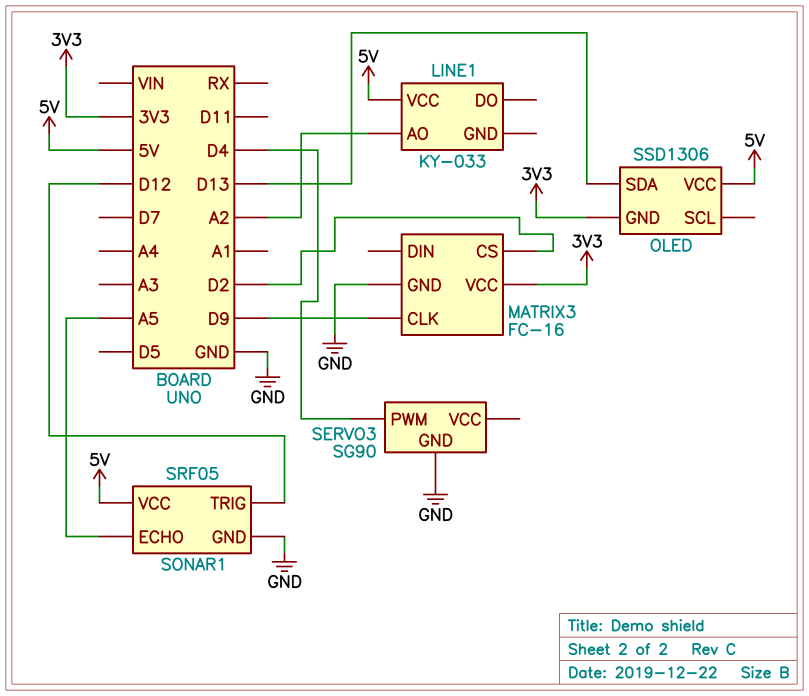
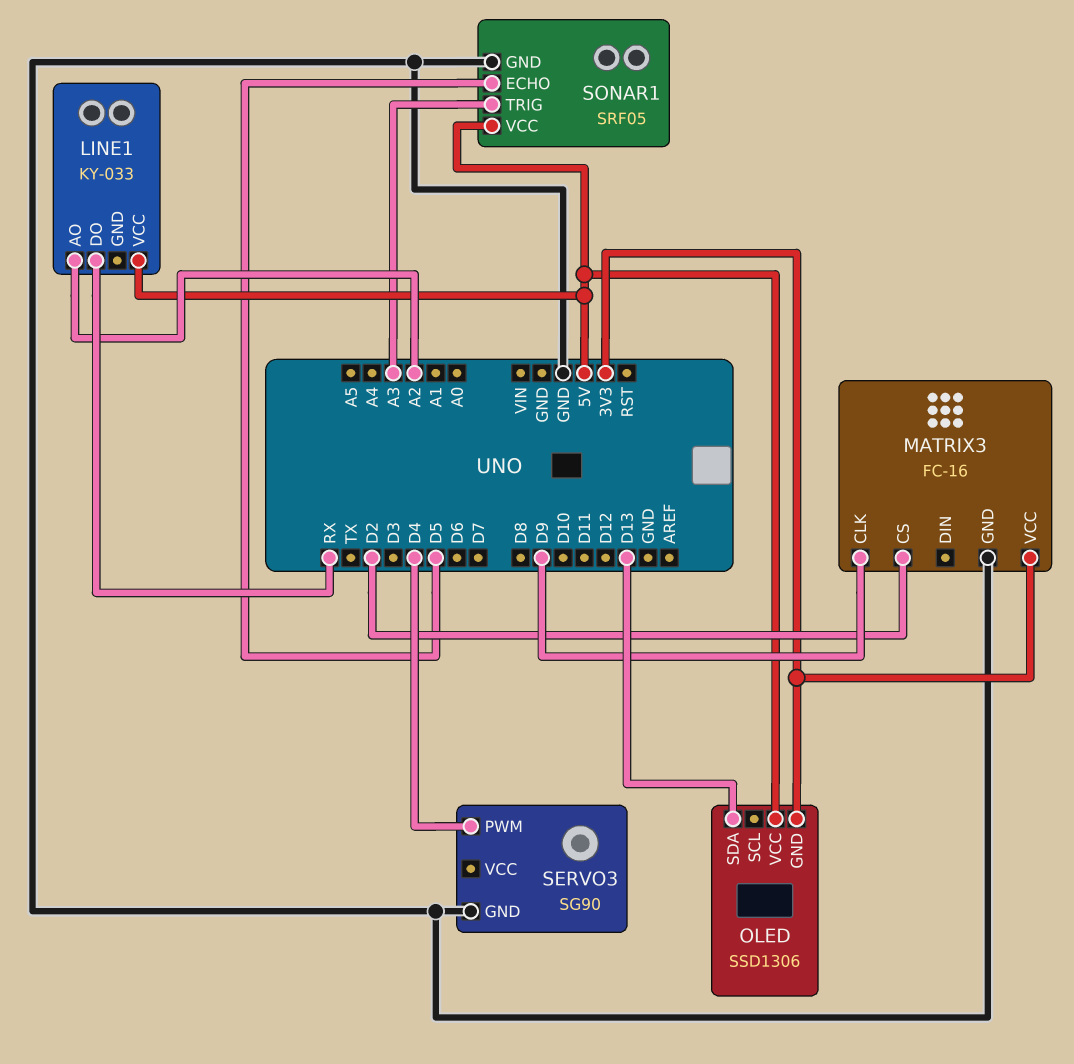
LINE1 pin DO: none -> RX
SONAR1 pin ECHO: A5 -> D5
SONAR1 pin TRIG: D12 -> A3

